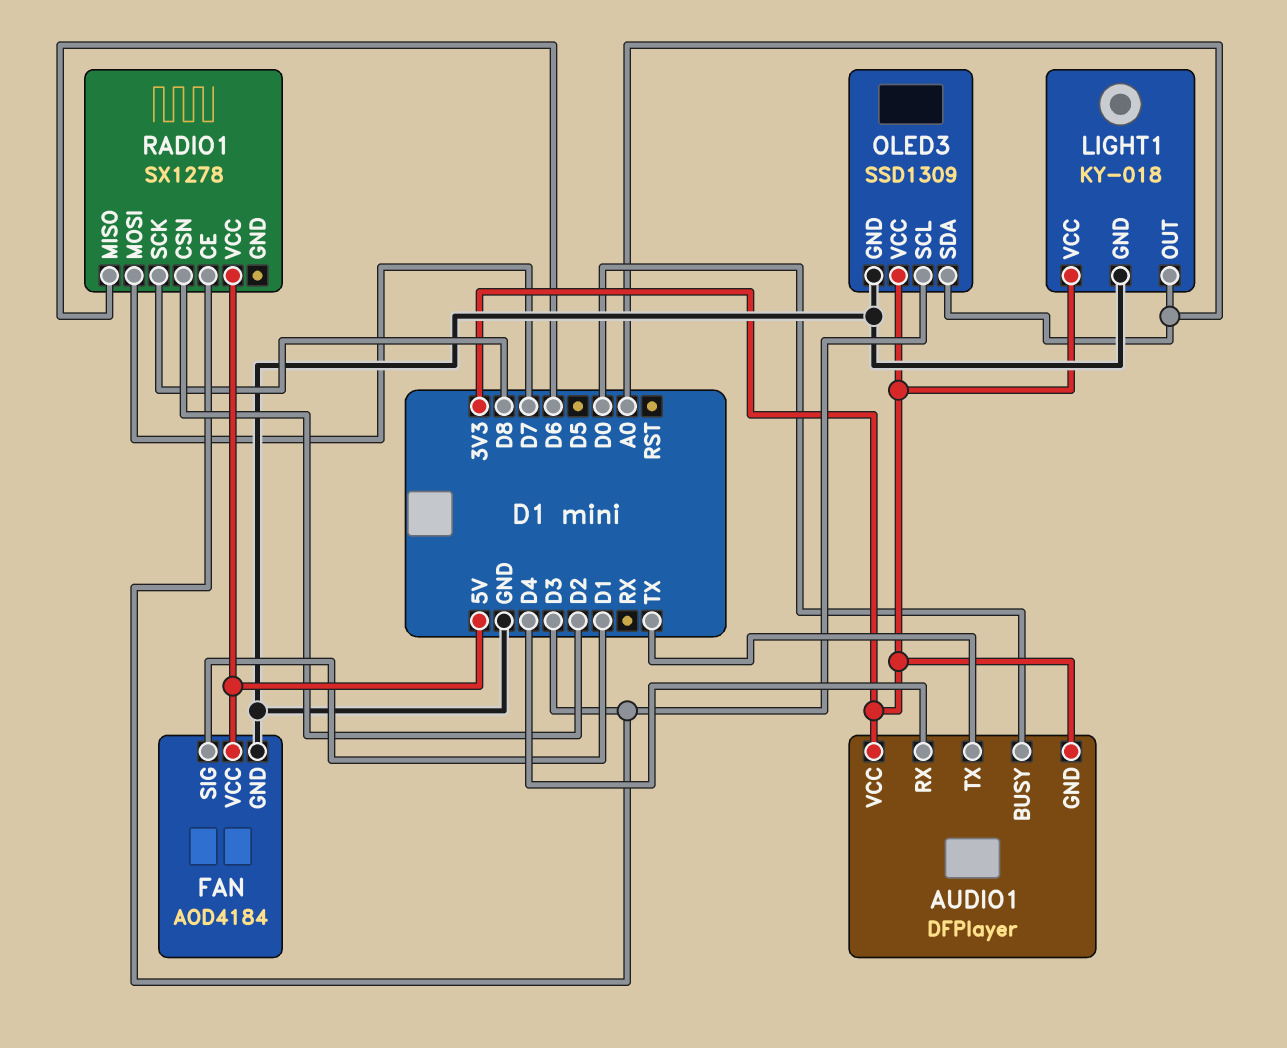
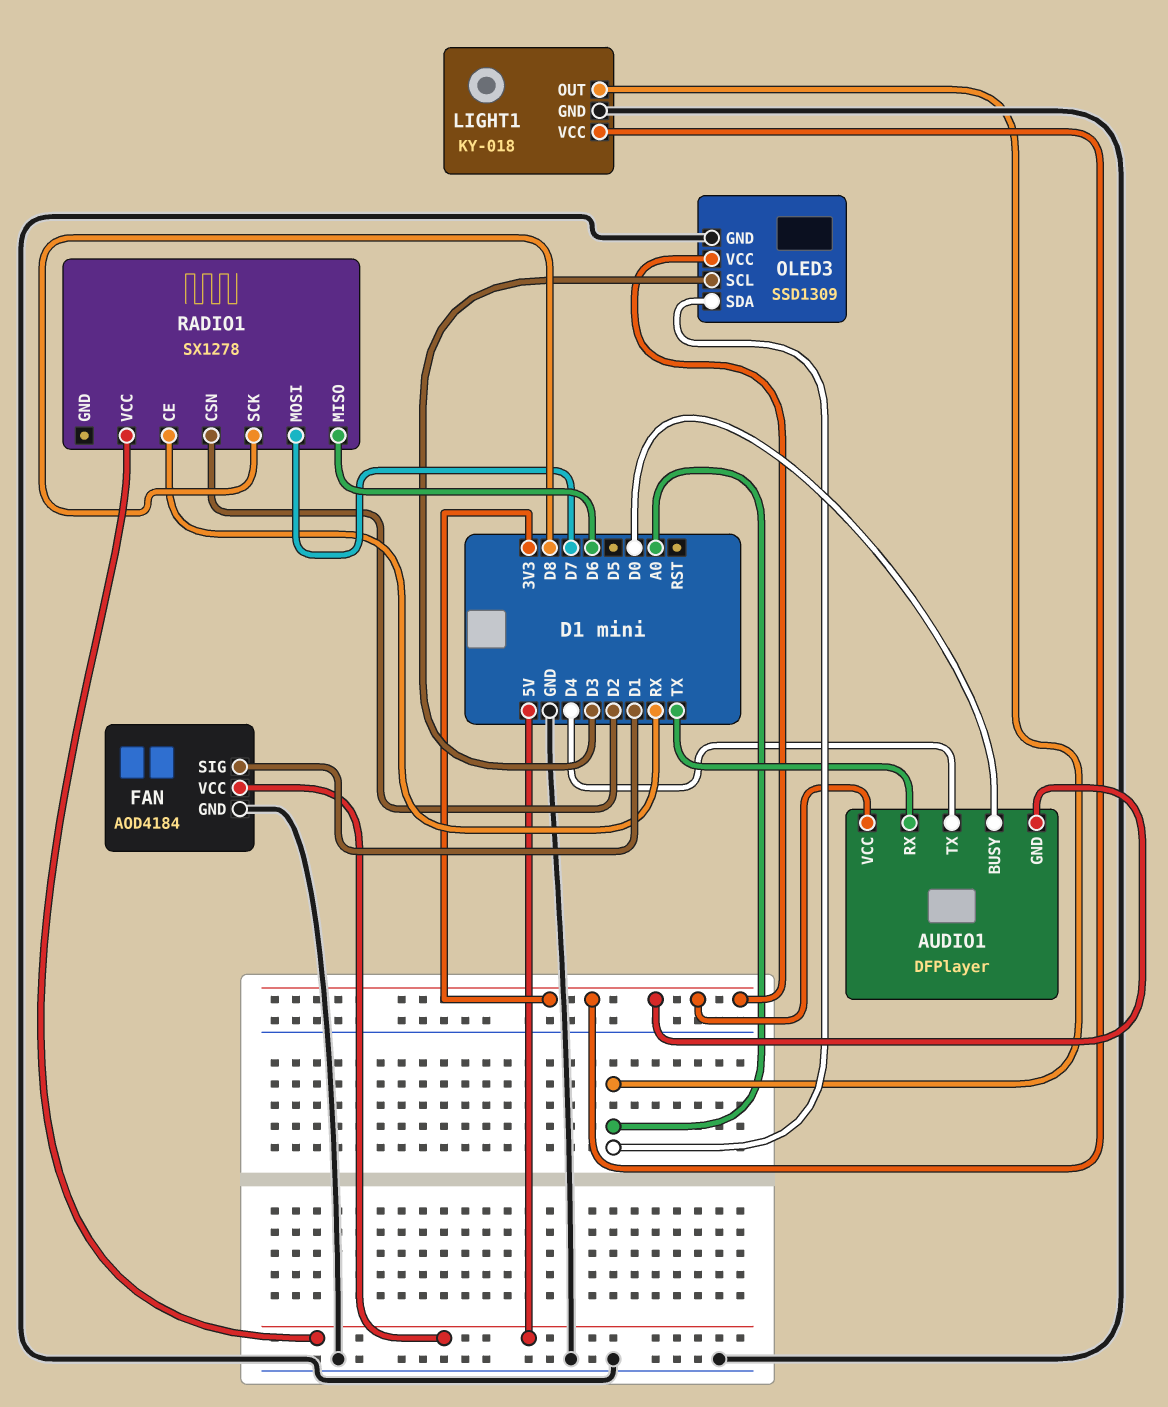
AUDIO1 pin RX: D4 -> TX
AUDIO1 pin TX: TX -> D4
RADIO1 pin CE: D3 -> RX

